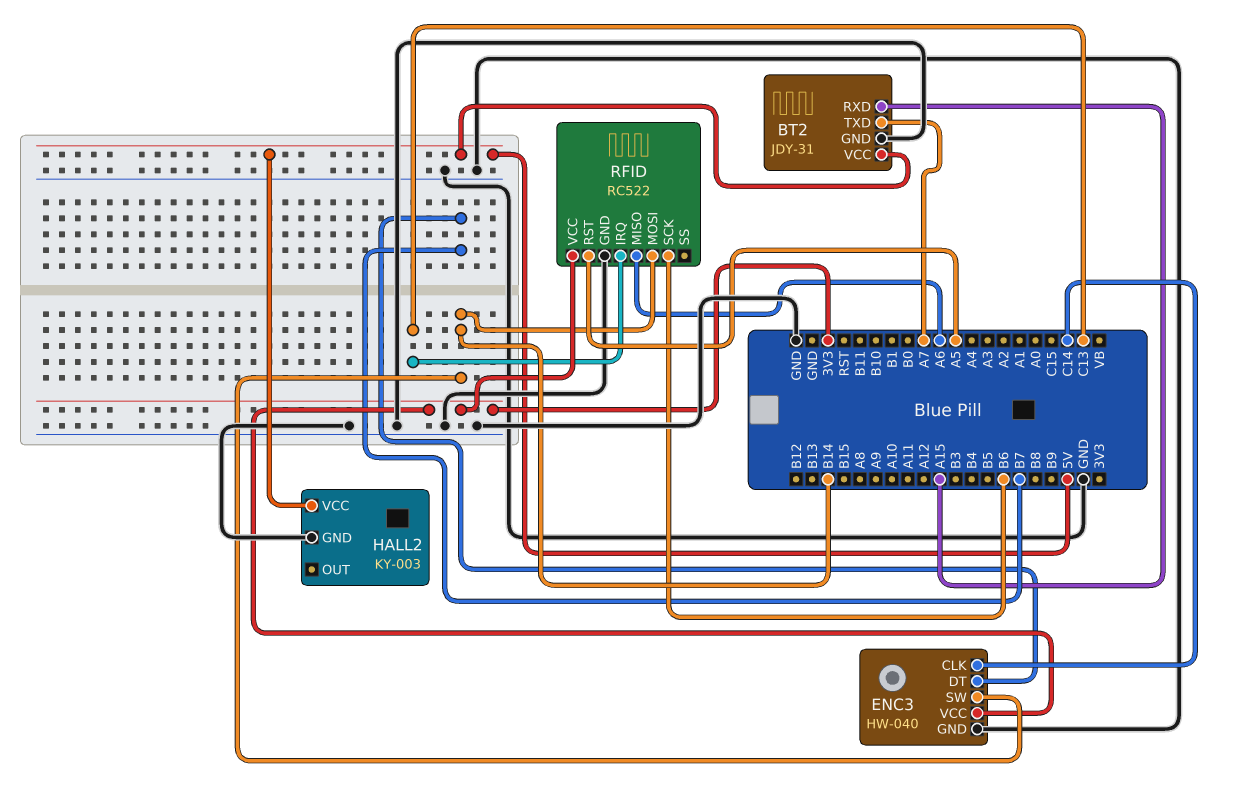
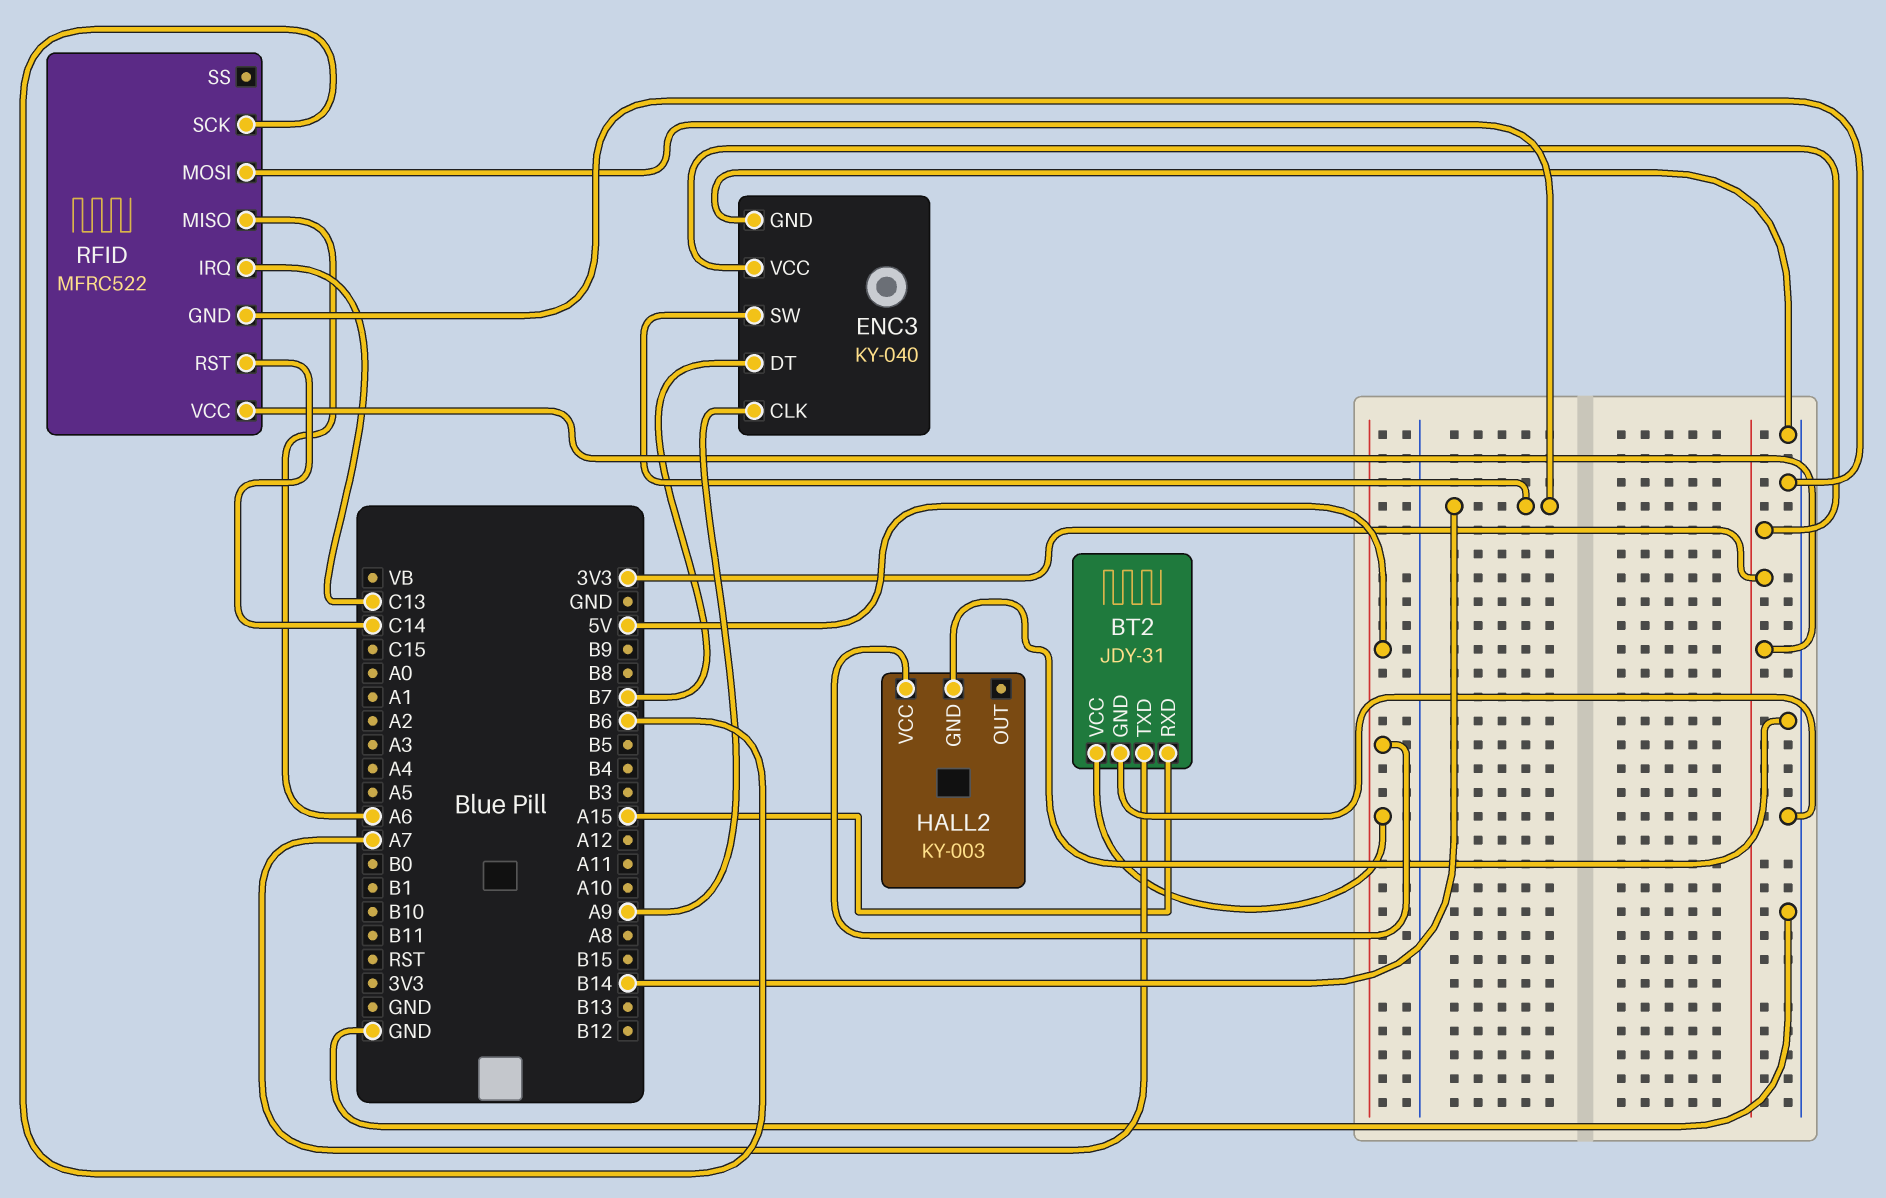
ENC3: HW-040 -> KY-040
ENC3 pin CLK: C14 -> A9
RFID: RC522 -> MFRC522
RFID pin RST: A5 -> C14

